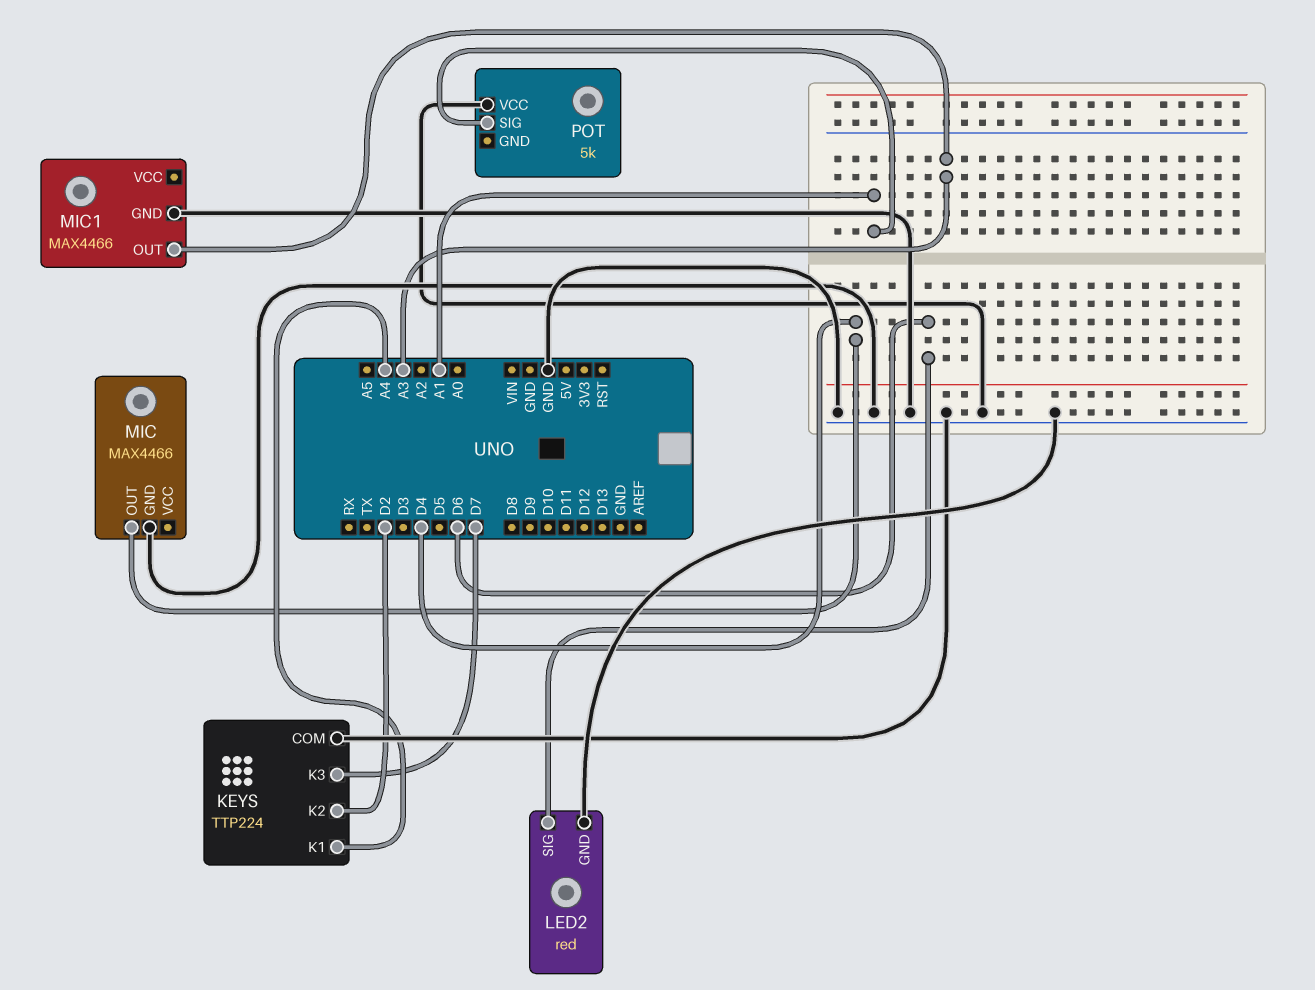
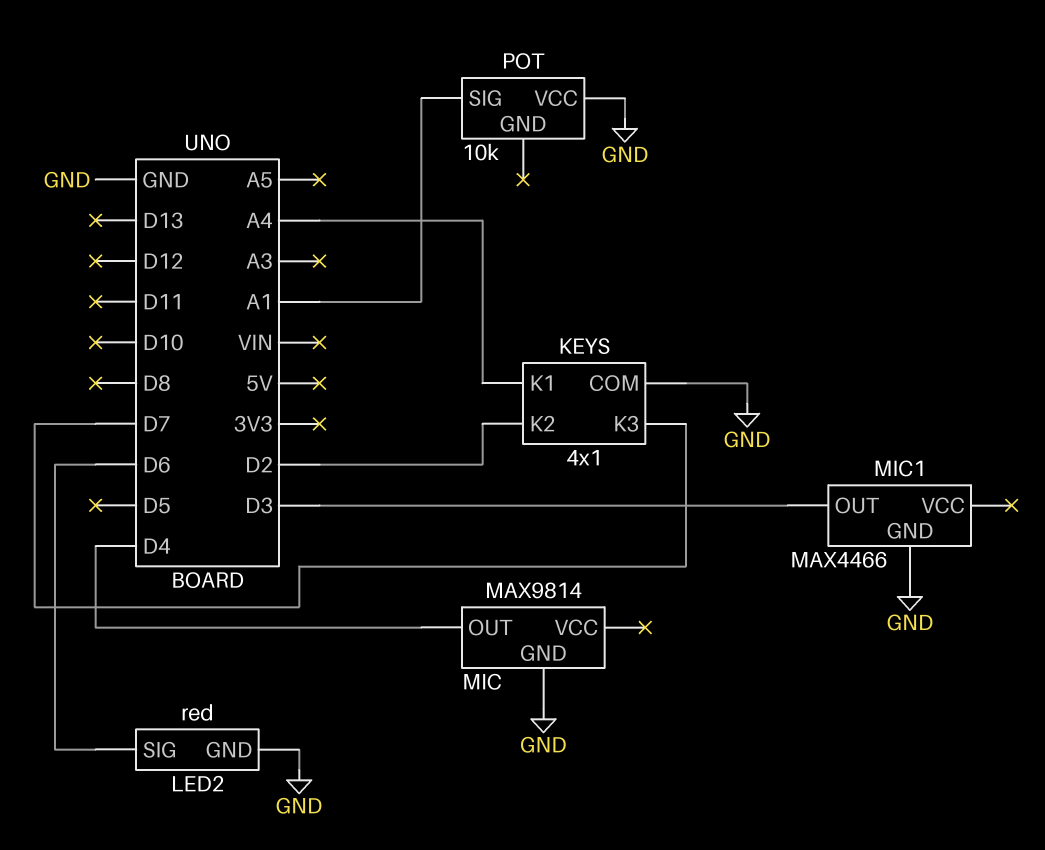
KEYS: TTP224 -> 4x1
MIC: MAX4466 -> MAX9814
MIC1 pin OUT: A3 -> D3
POT: 5k -> 10k

